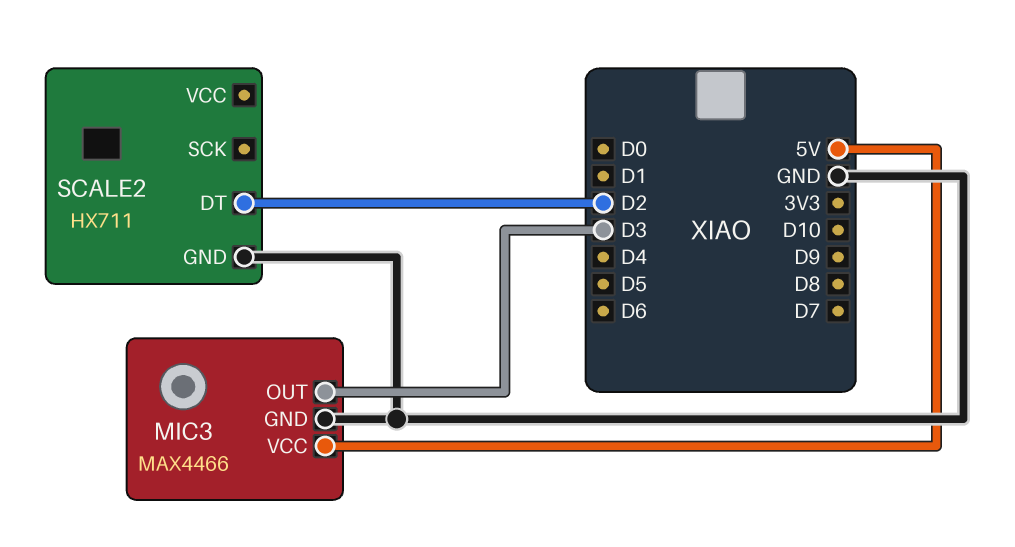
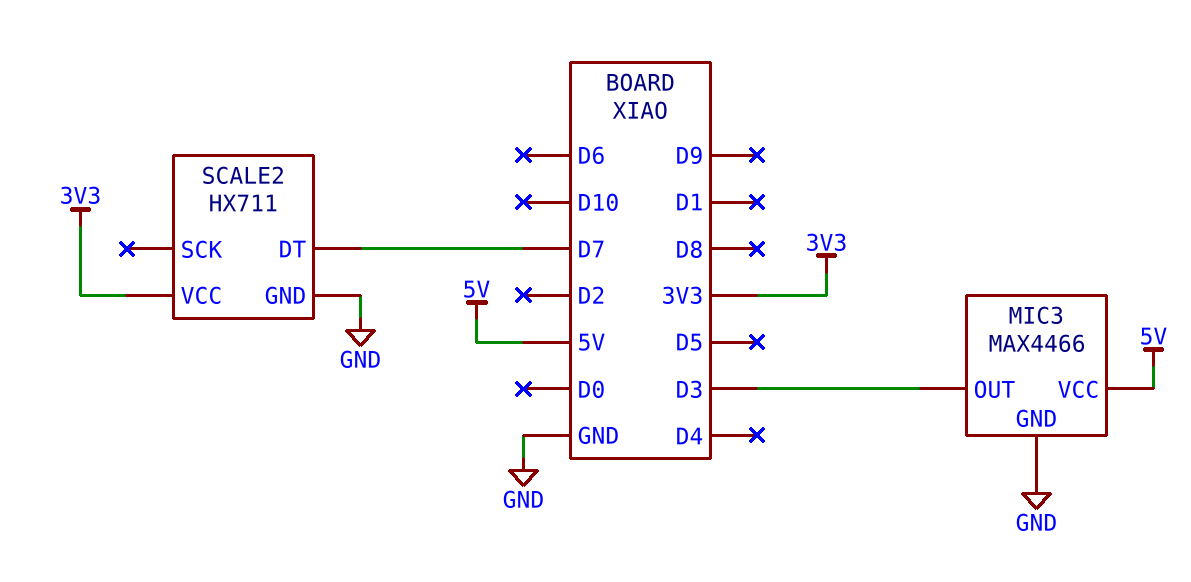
SCALE2 pin DT: D2 -> D7
SCALE2 pin VCC: none -> 3V3

